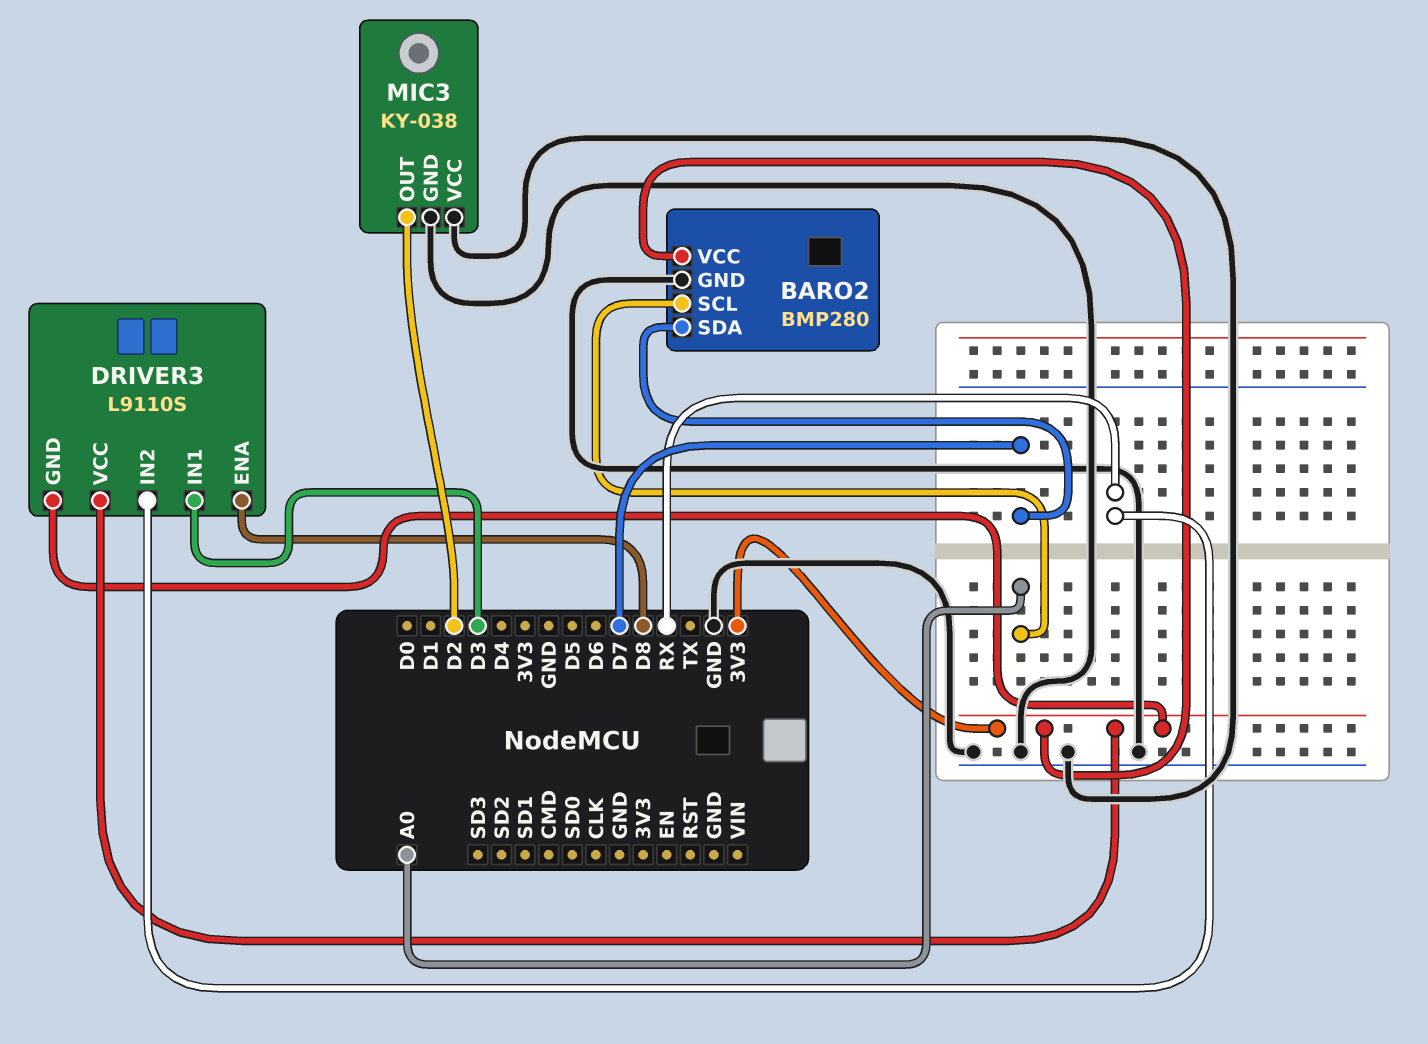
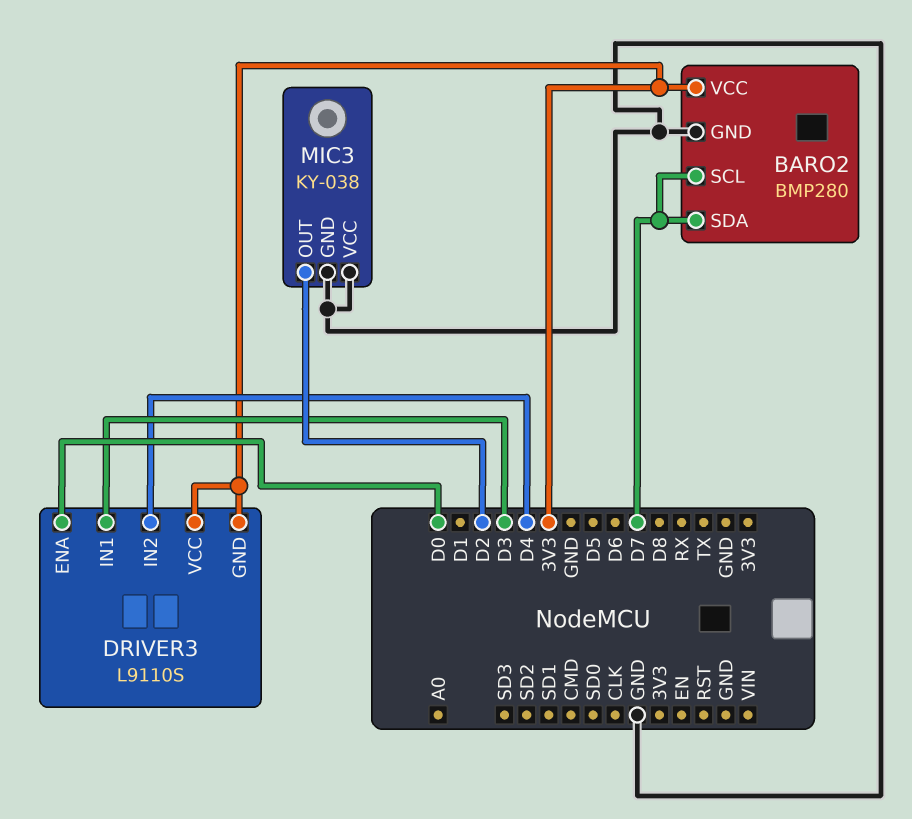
BARO2 pin SCL: A0 -> D7
DRIVER3 pin ENA: D8 -> D0
DRIVER3 pin IN2: RX -> D4

